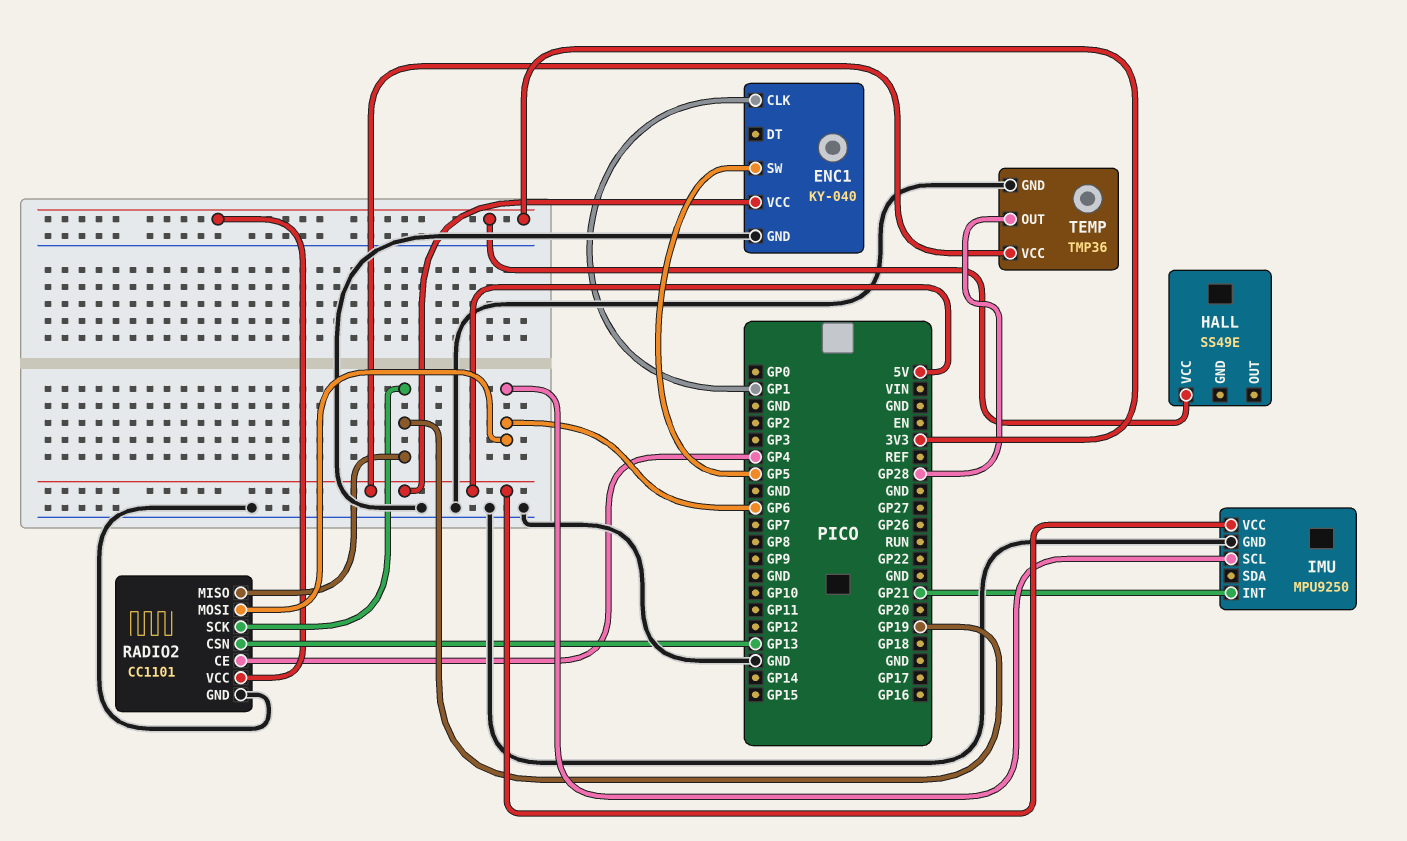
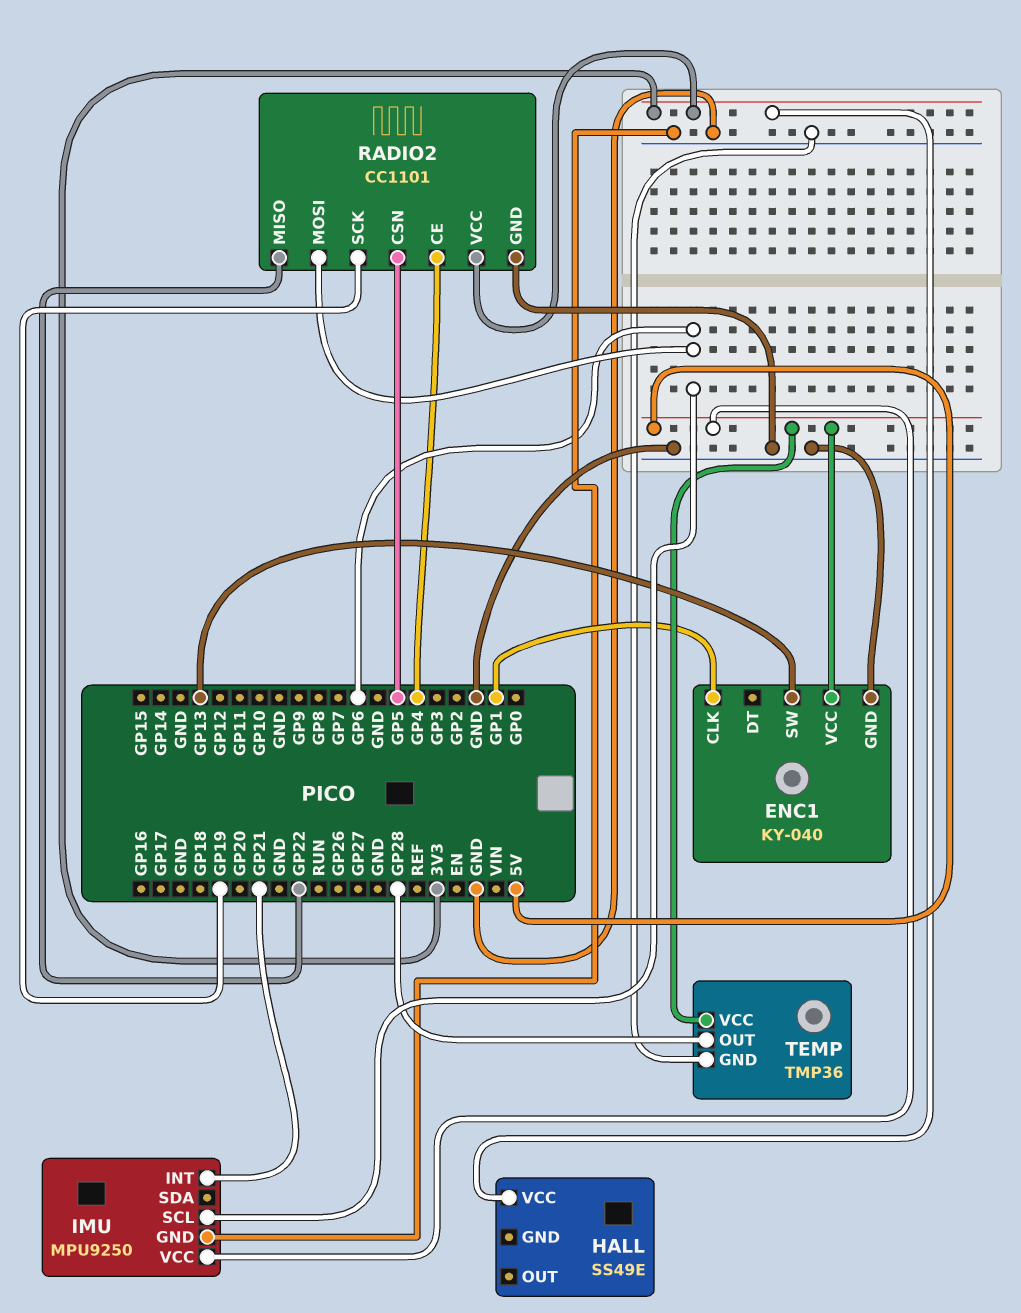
ENC1 pin SW: GP5 -> GP13
RADIO2 pin CSN: GP13 -> GP5
RADIO2 pin MISO: GP19 -> GP22

